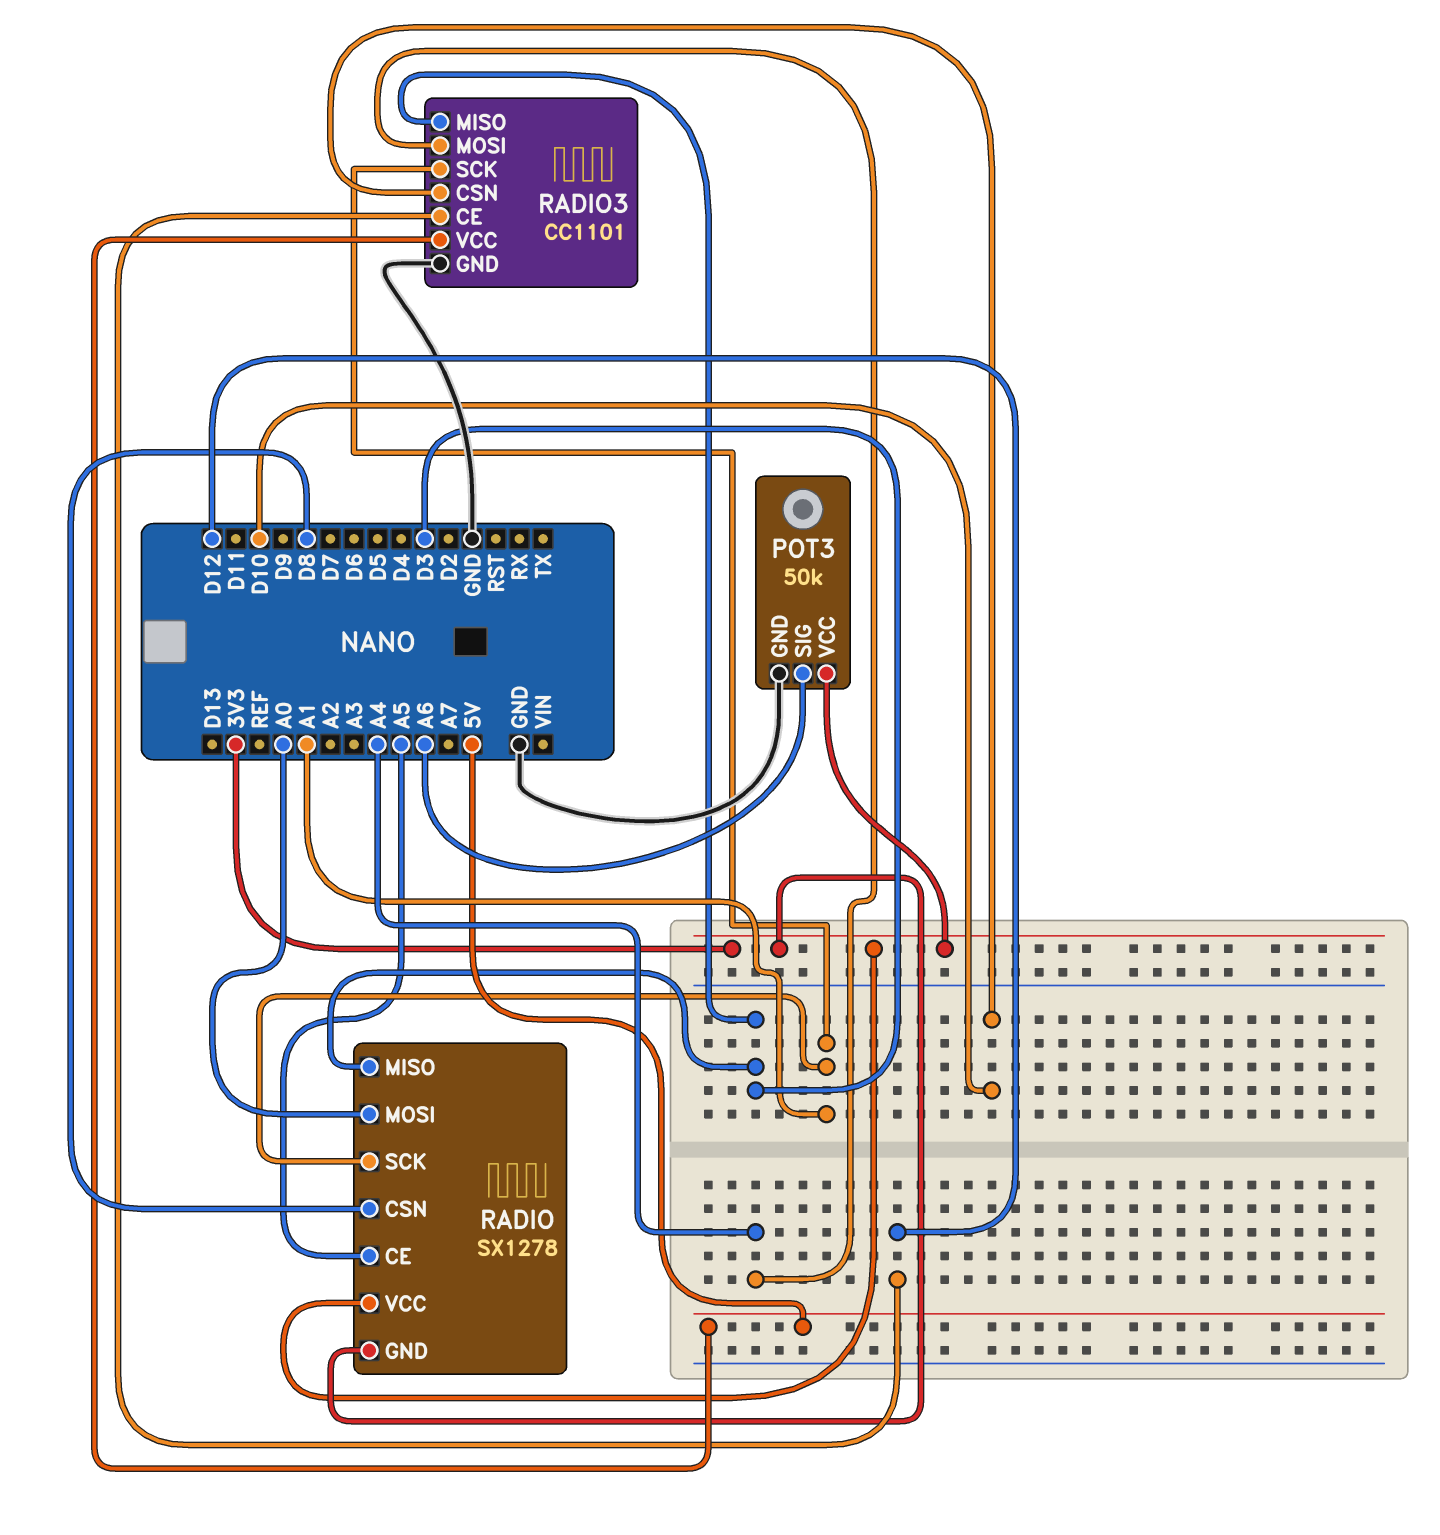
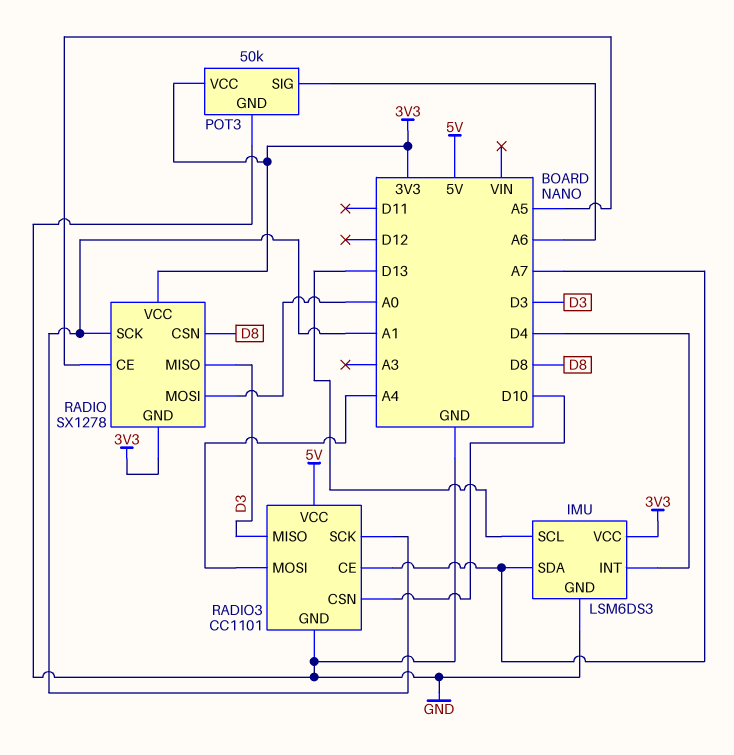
IMU: none -> LSM6DS3
IMU pin GND: none -> GND
IMU pin INT: none -> D4
IMU pin SCL: none -> D13
IMU pin SDA: none -> A7
IMU pin VCC: none -> 3V3
RADIO3 pin CE: D12 -> A7

